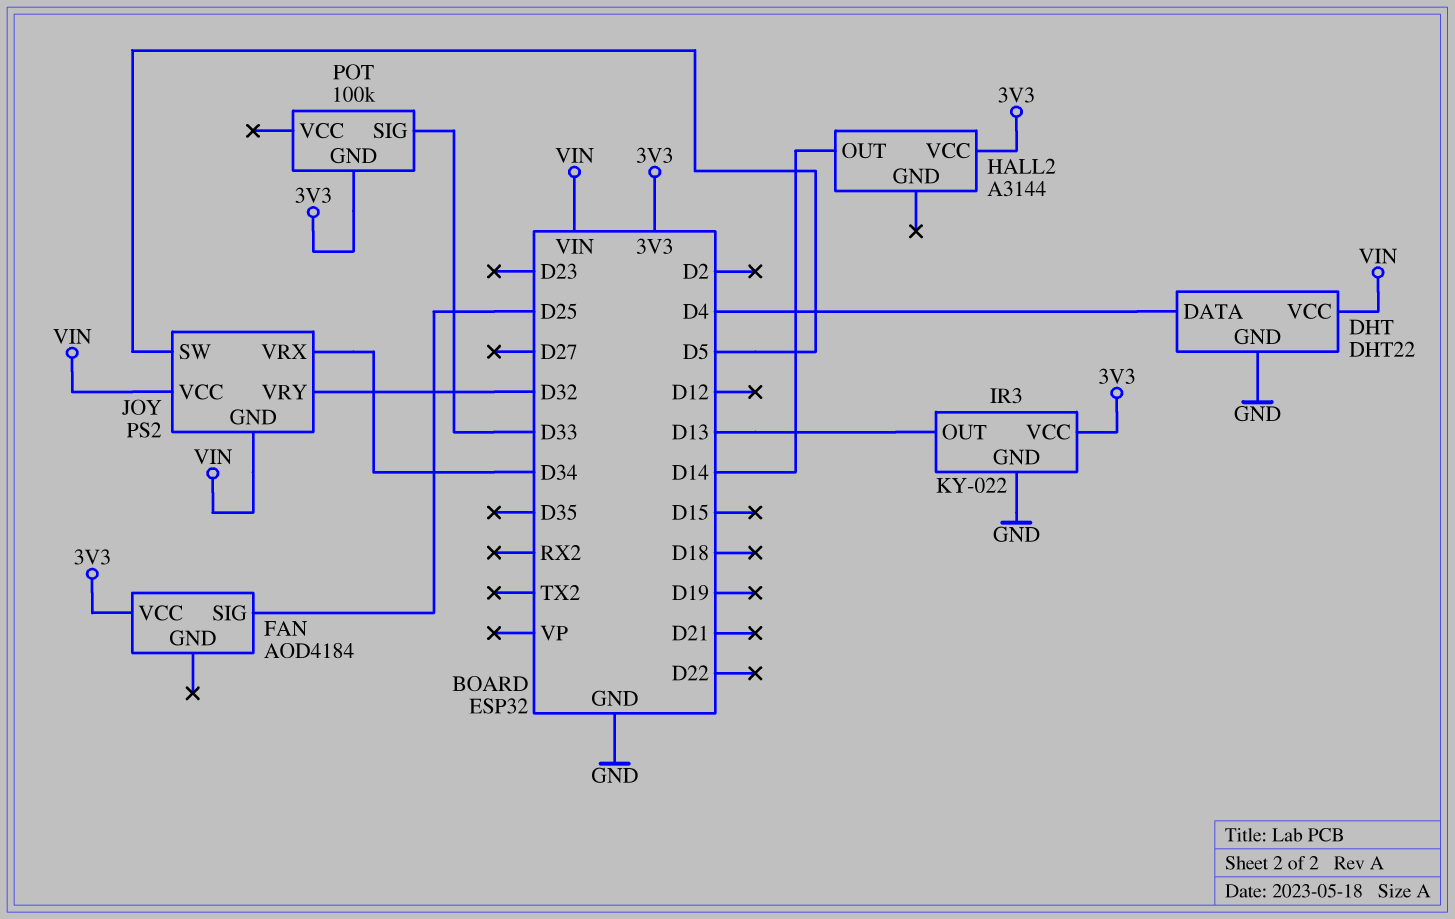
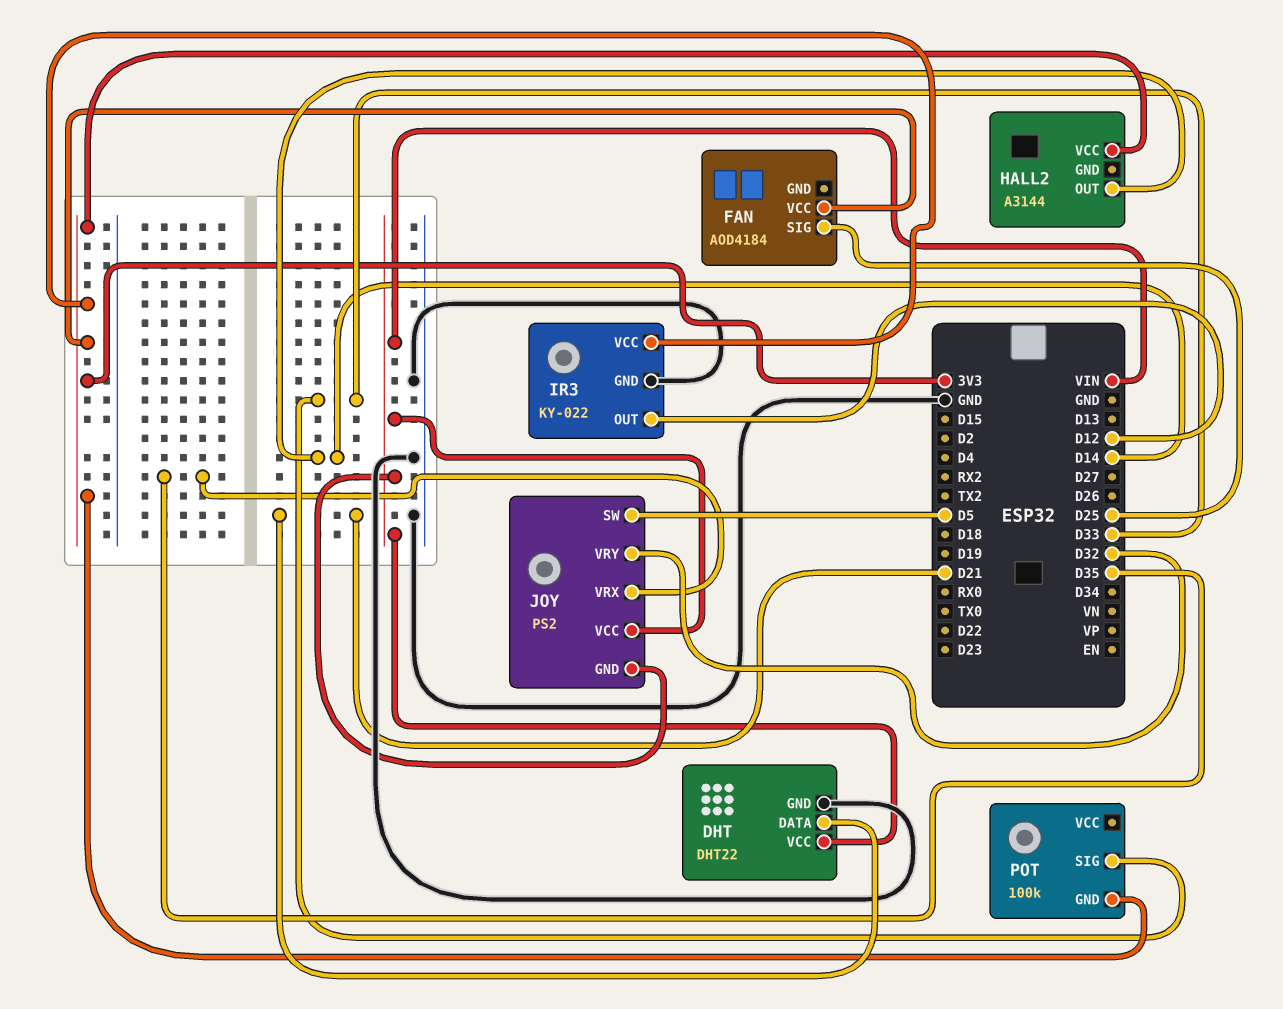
DHT pin DATA: D4 -> D21
IR3 pin OUT: D13 -> D12
JOY pin VRX: D34 -> D35

